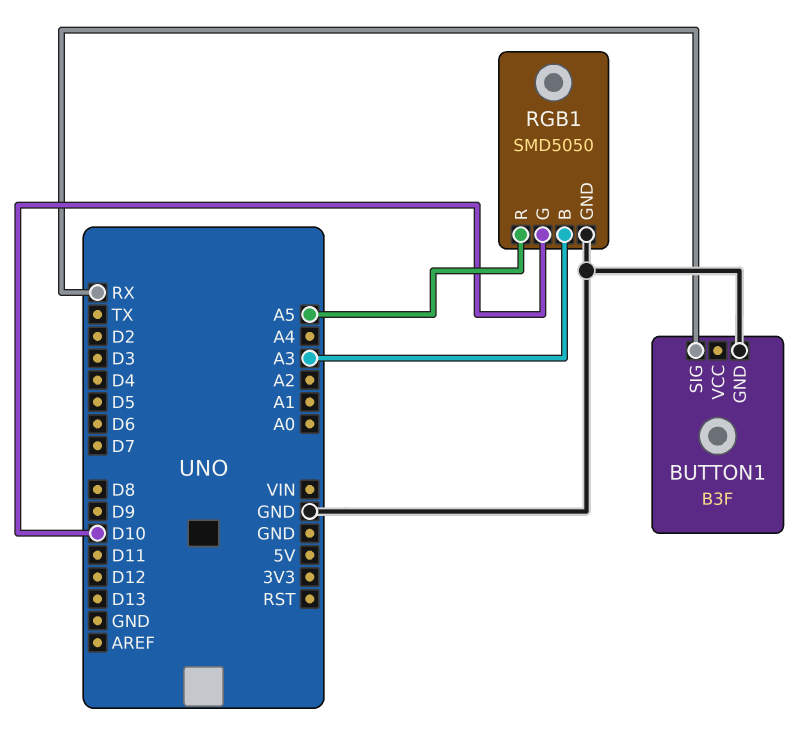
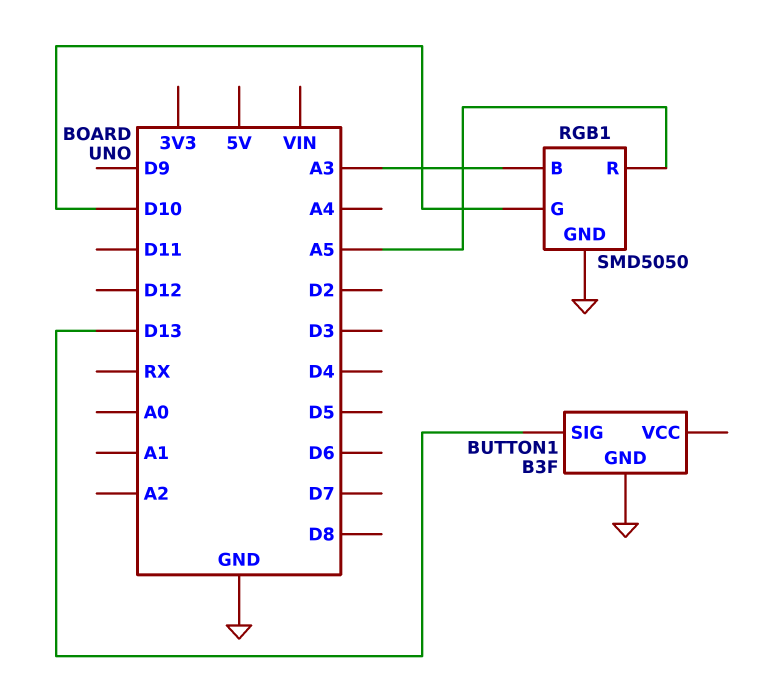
BUTTON1 pin SIG: RX -> D13

